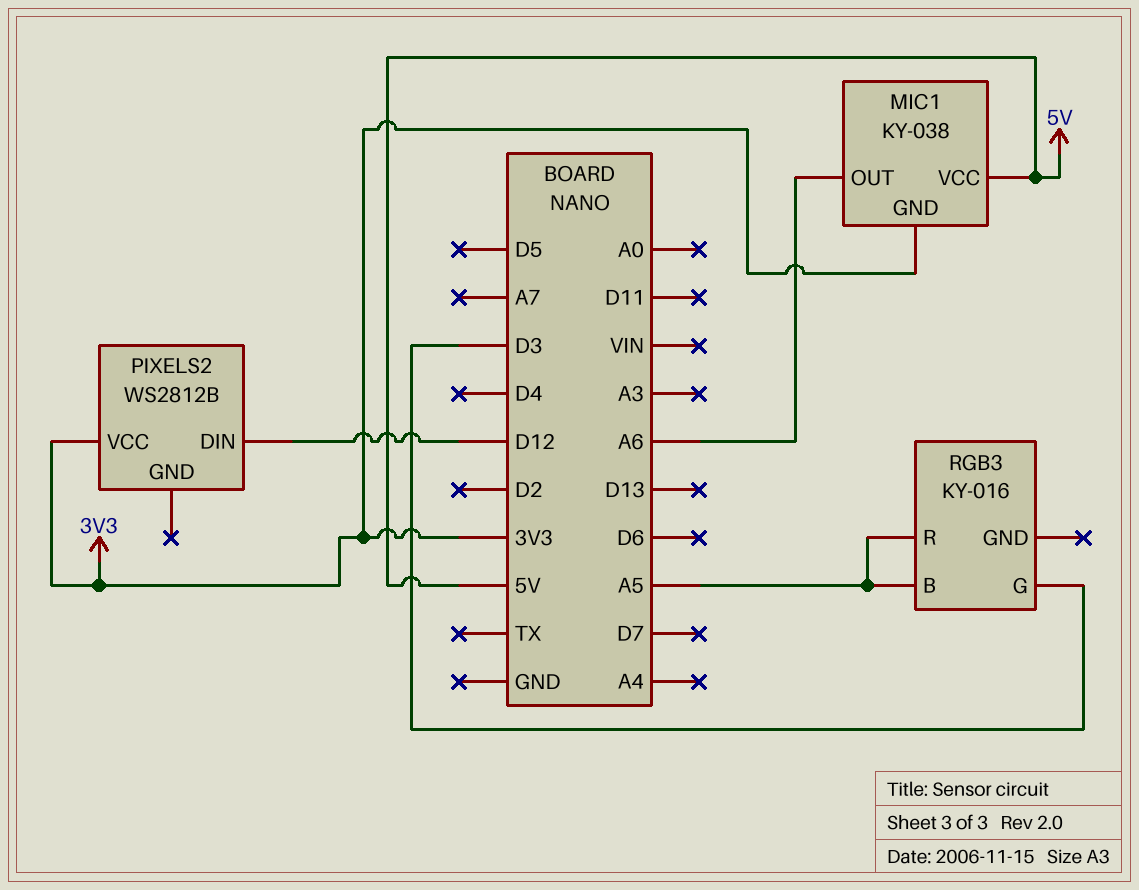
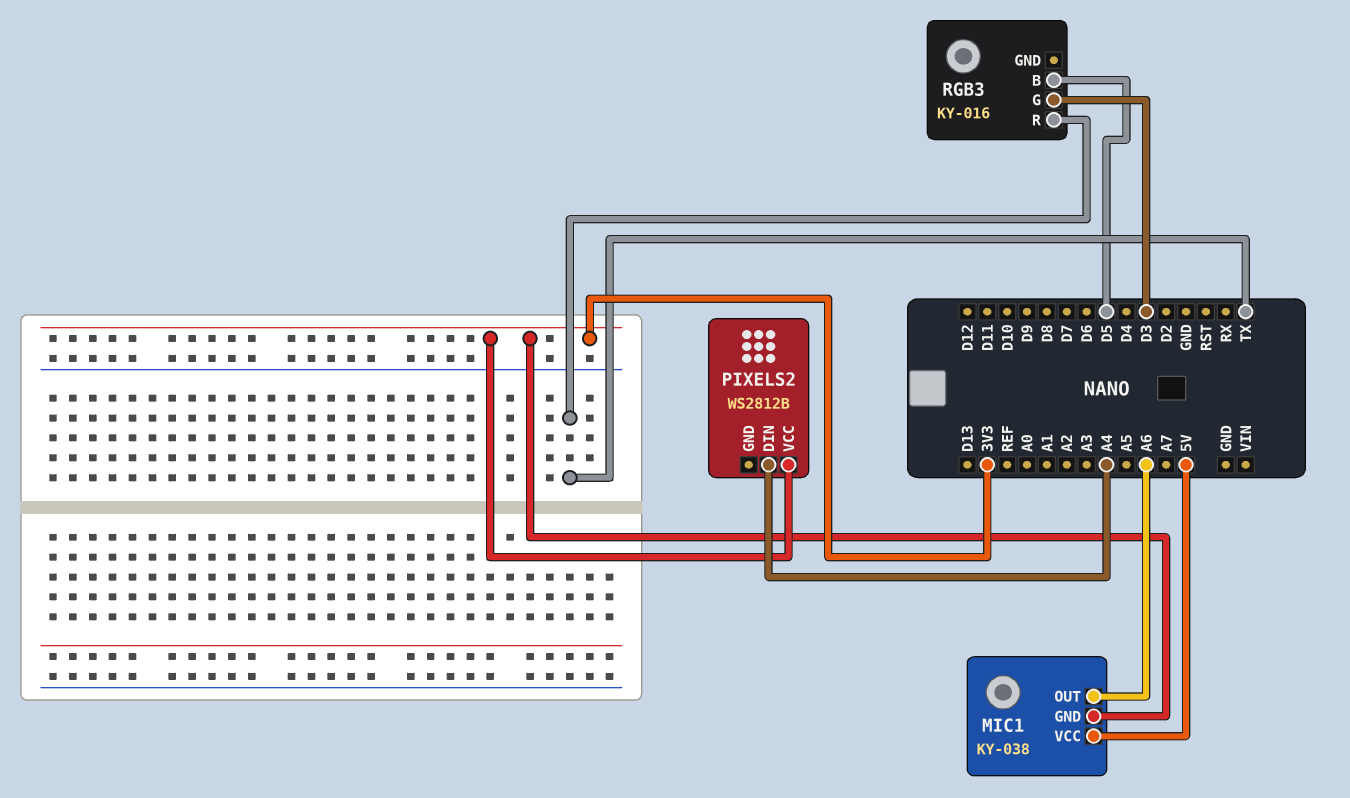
PIXELS2 pin DIN: D12 -> A4
RGB3 pin B: A5 -> D5
RGB3 pin R: A5 -> TX

